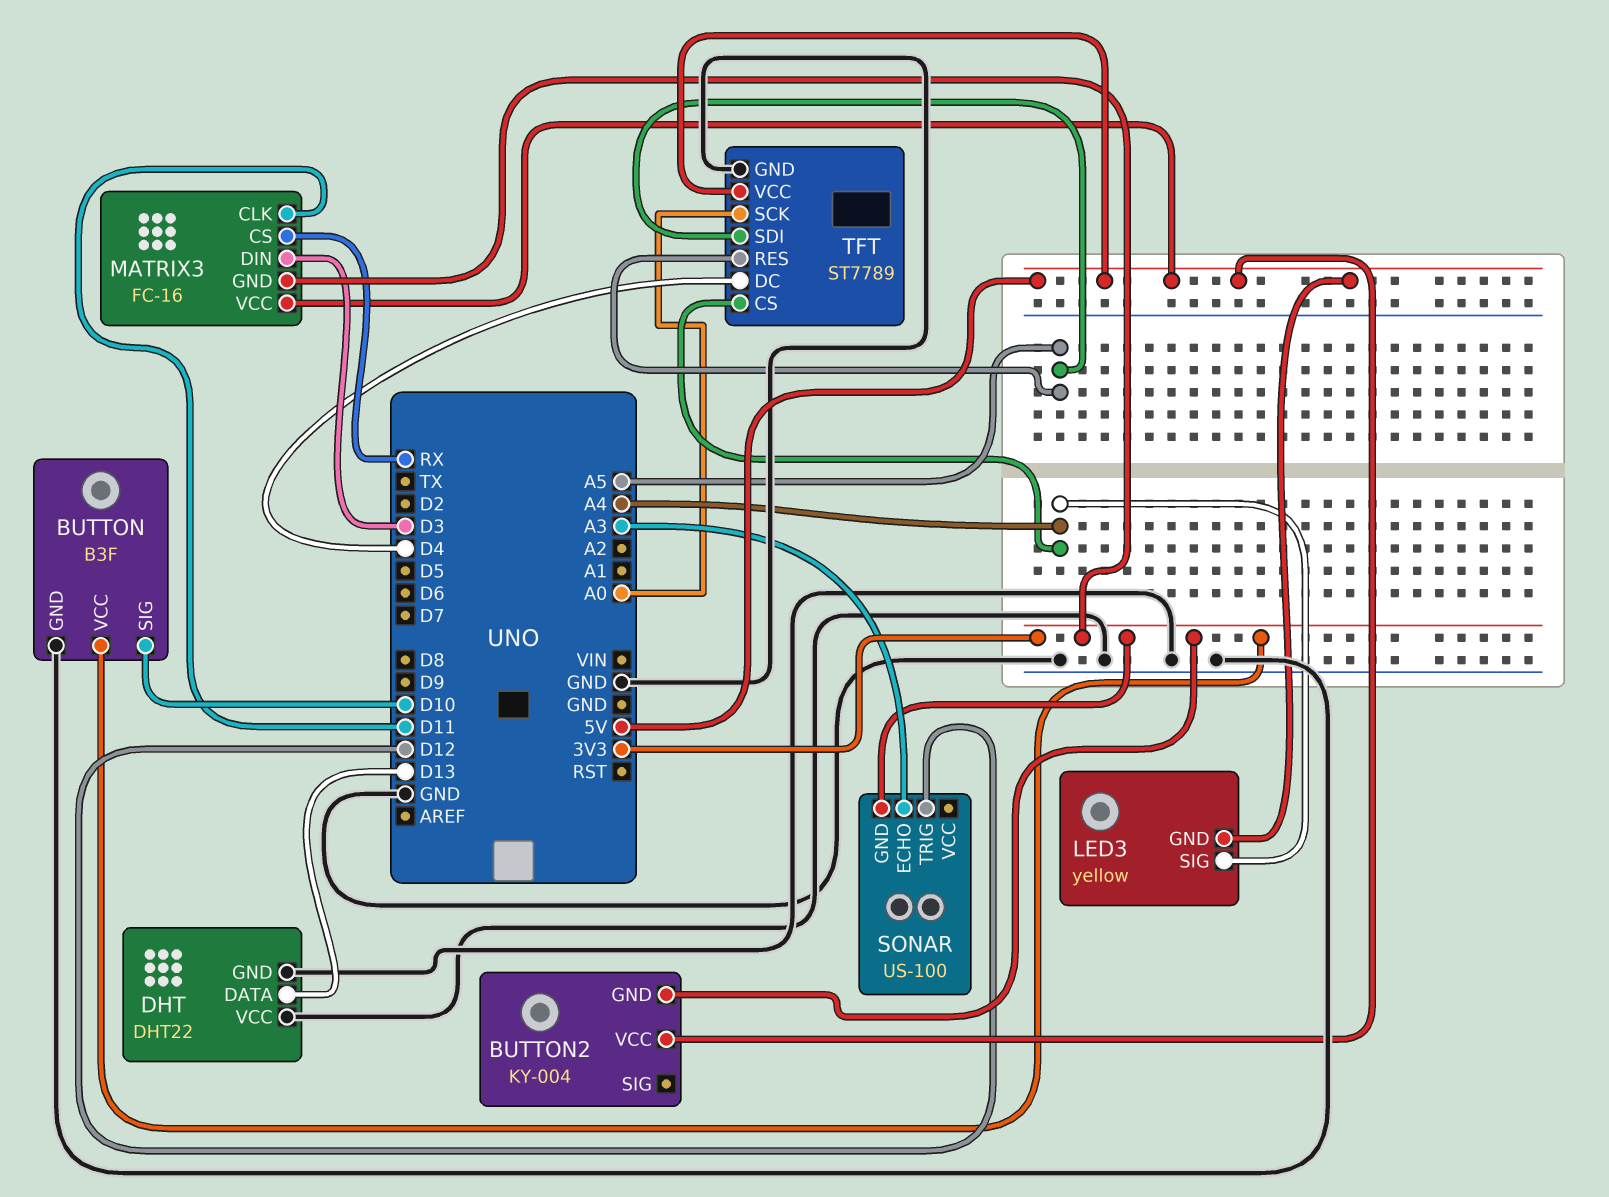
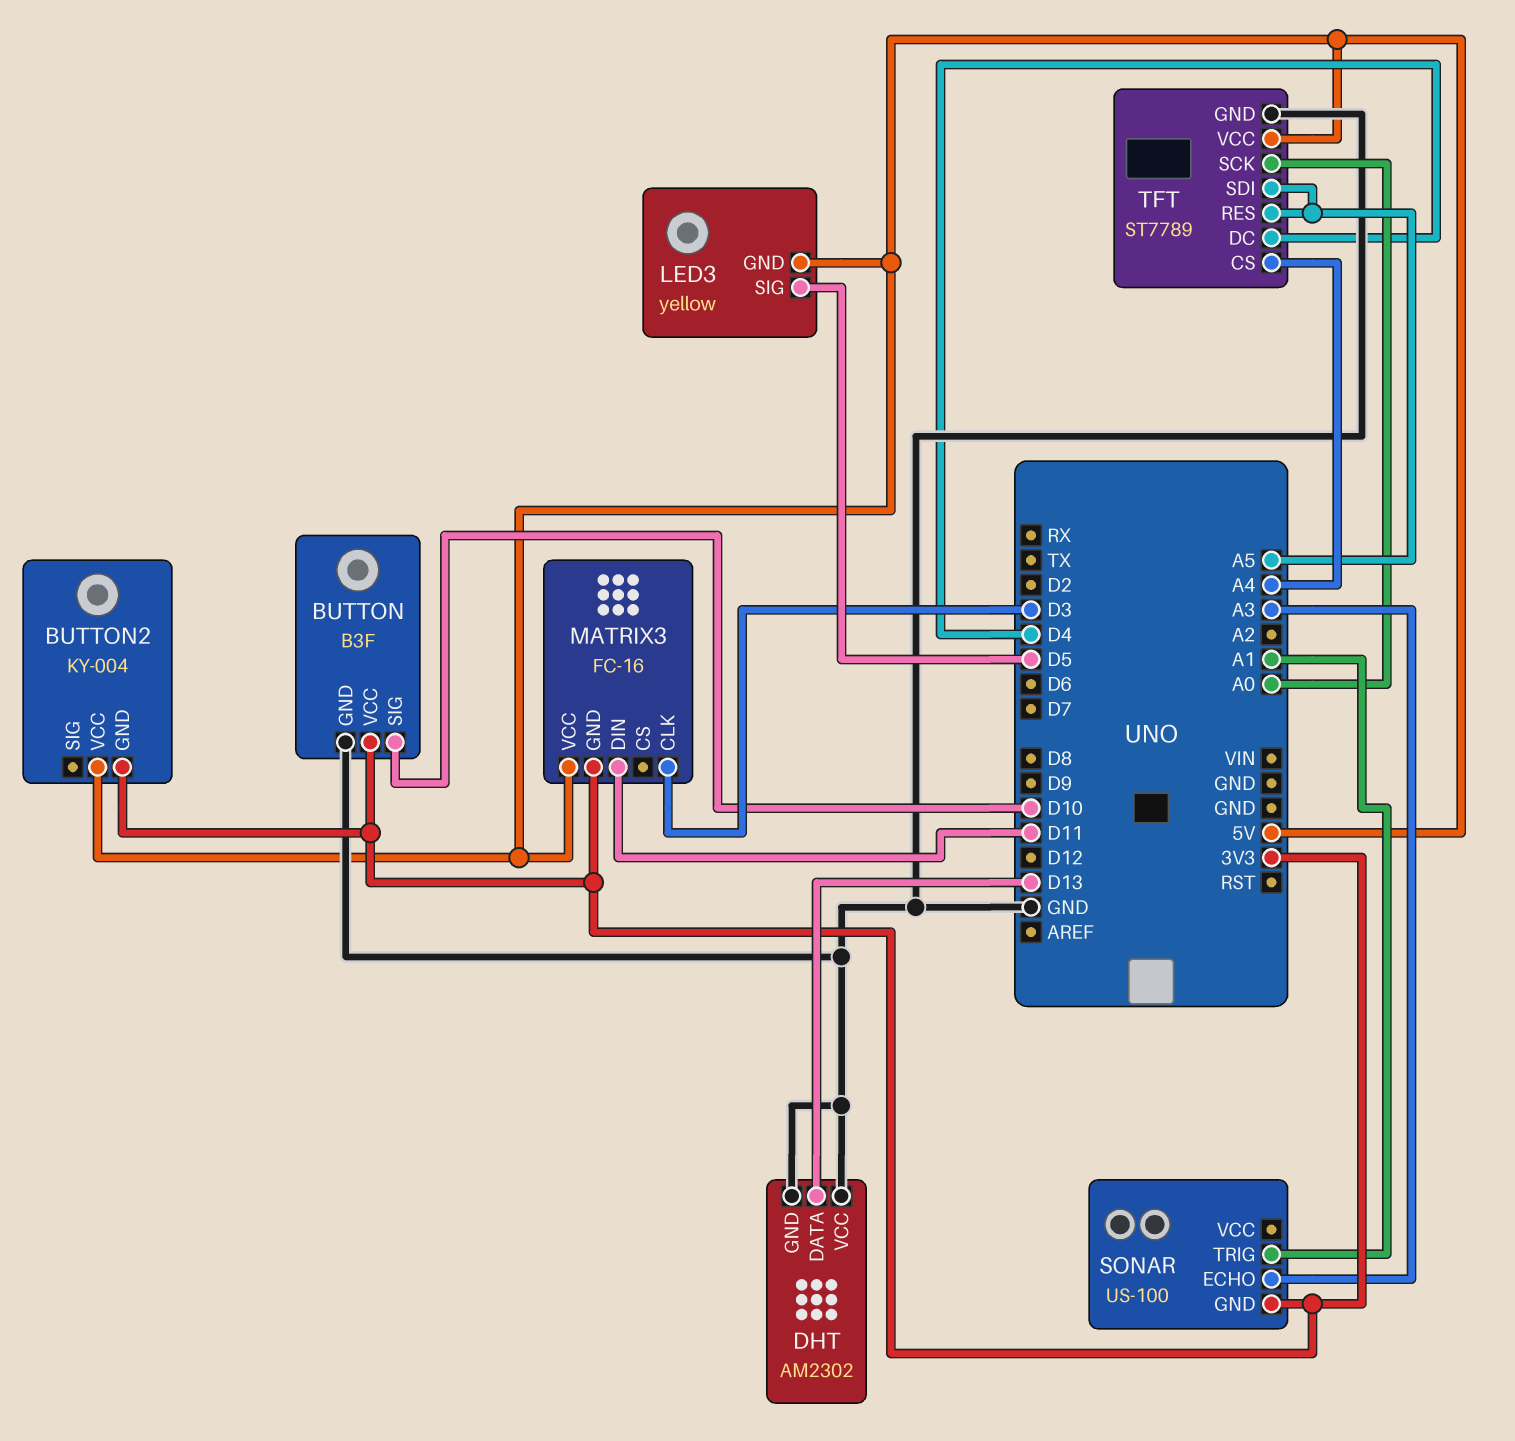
DHT: DHT22 -> AM2302
LED3 pin SIG: A4 -> D5
MATRIX3 pin CLK: D11 -> D3
MATRIX3 pin CS: RX -> none
MATRIX3 pin DIN: D3 -> D11
SONAR pin TRIG: D12 -> A1

